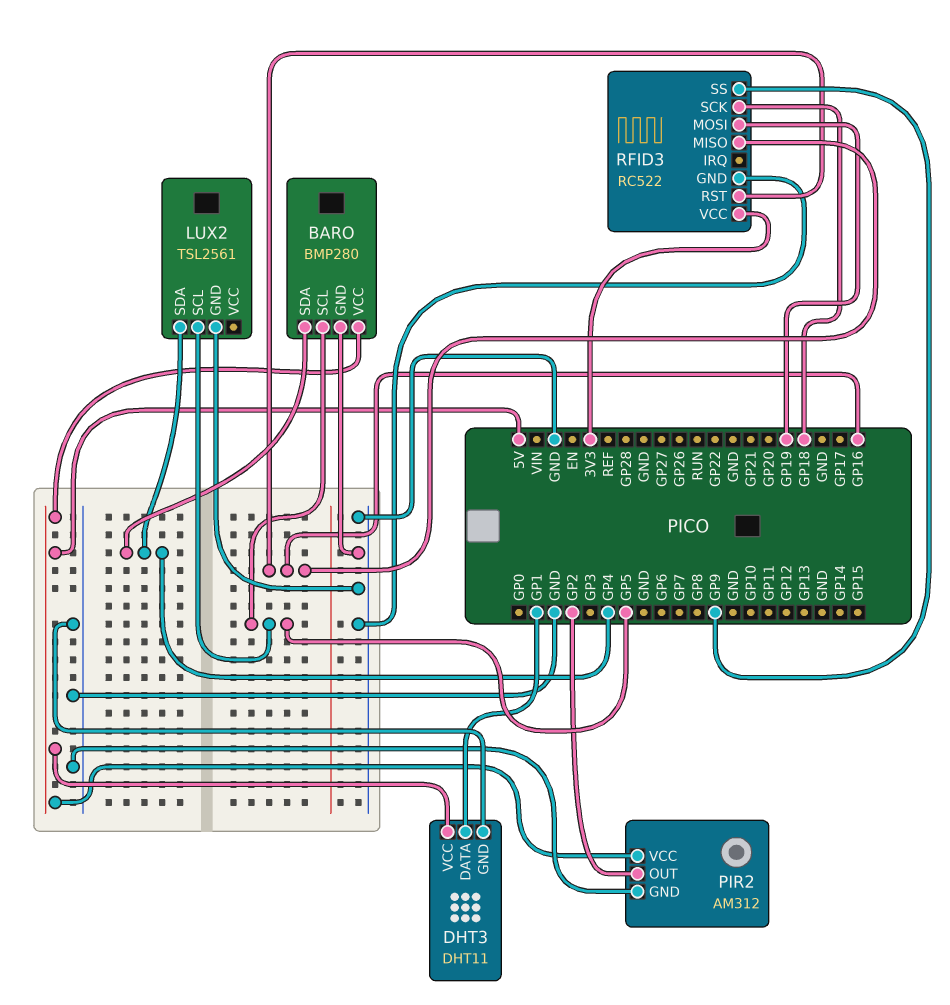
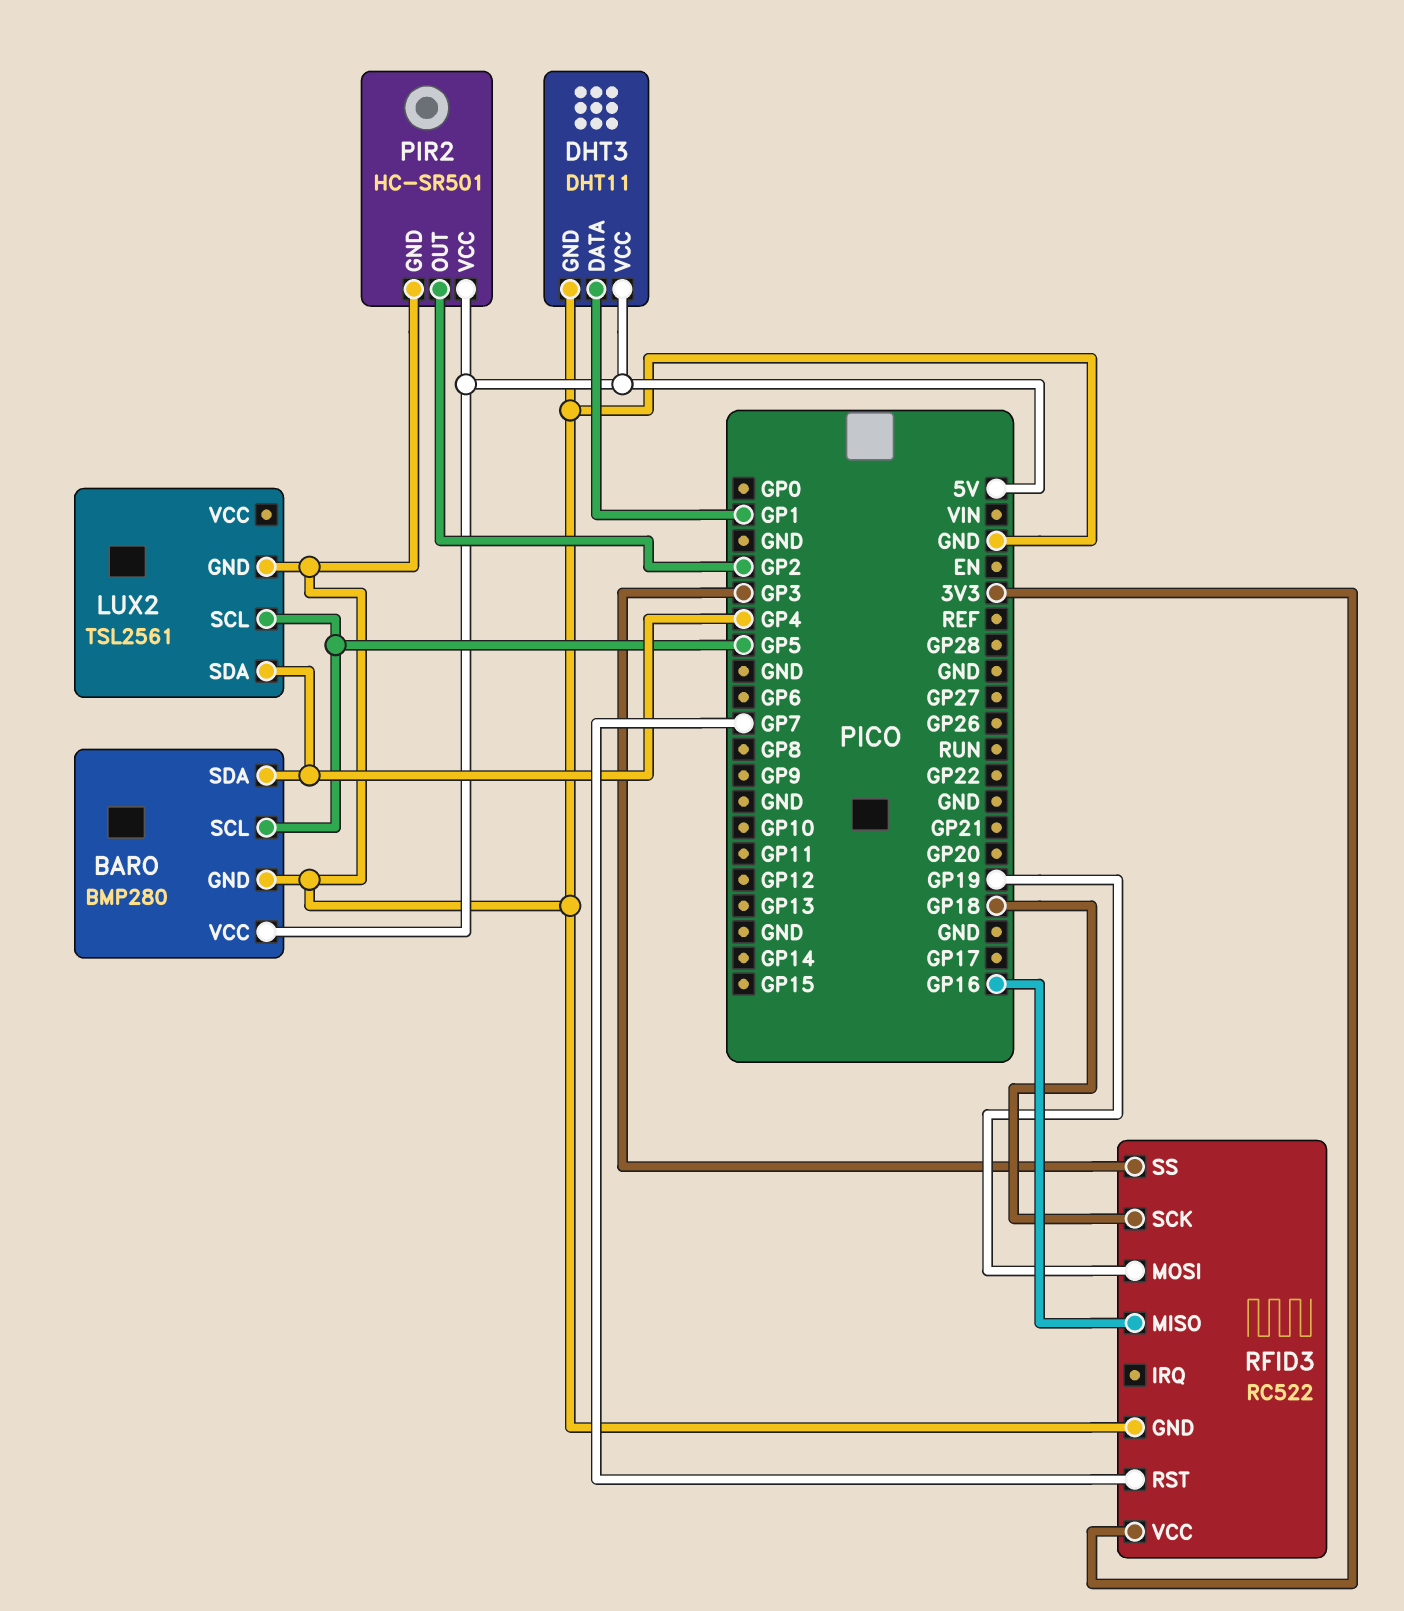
PIR2: AM312 -> HC-SR501
RFID3 pin RST: GP16 -> GP7
RFID3 pin SS: GP9 -> GP3

